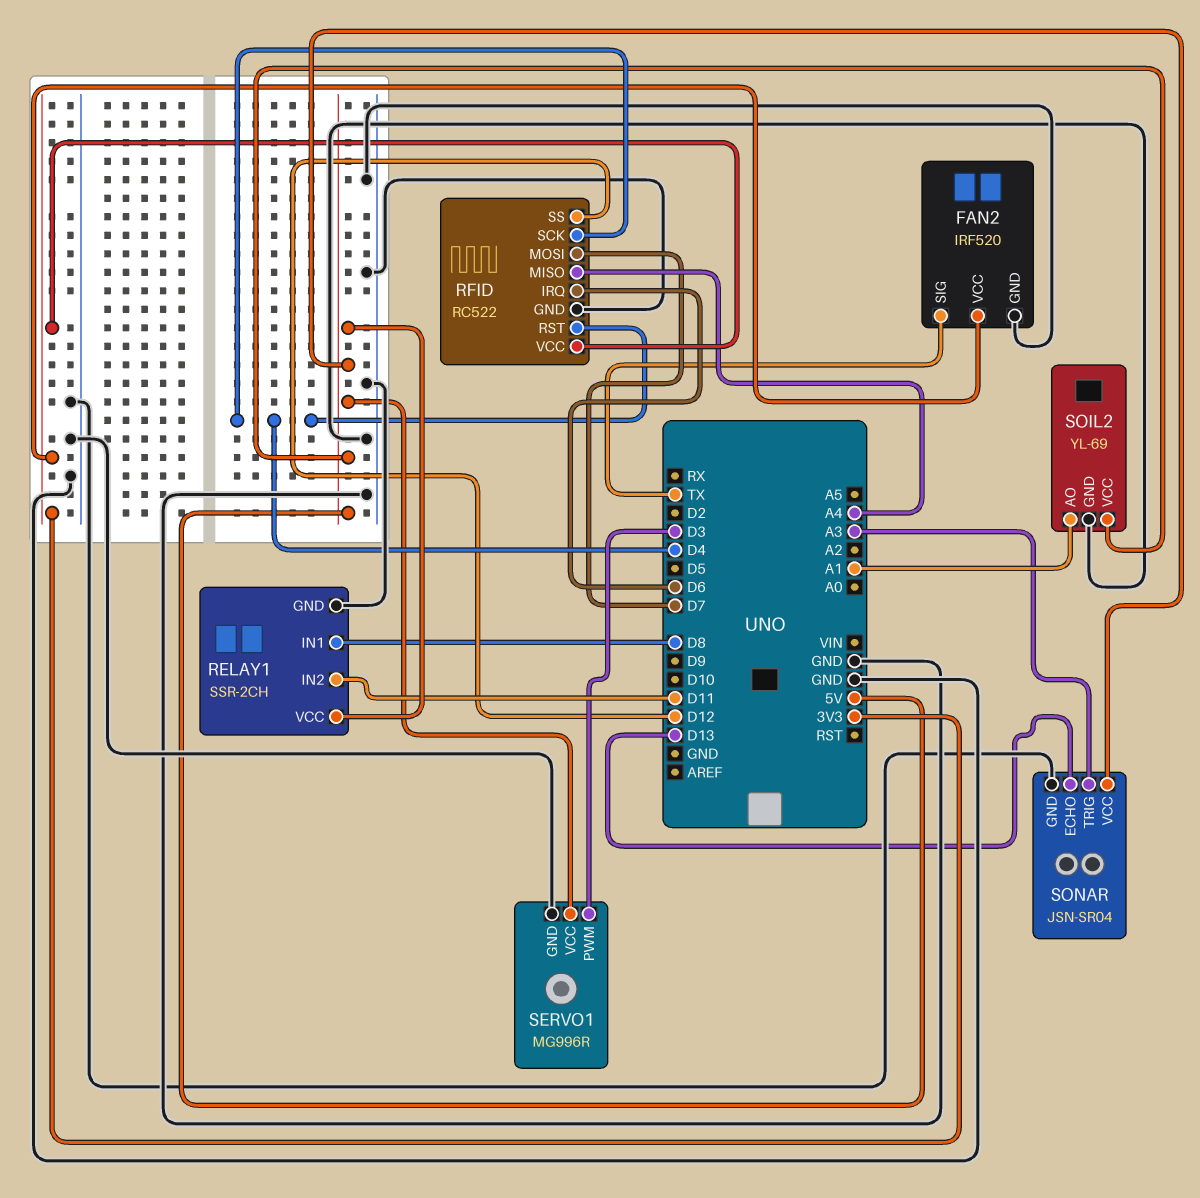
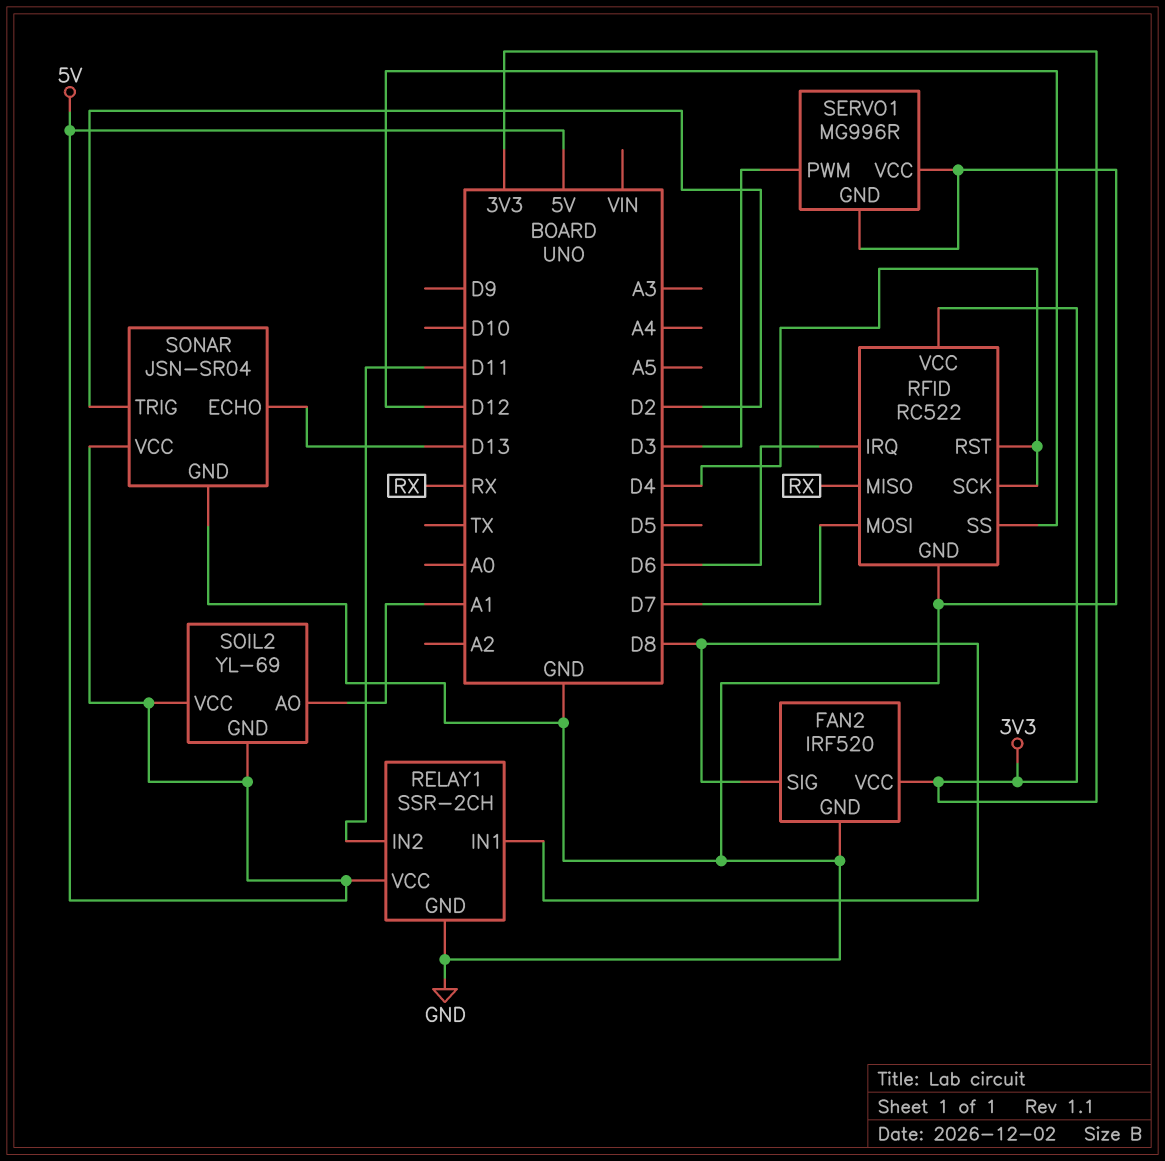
FAN2 pin SIG: TX -> D8
RFID pin MISO: A4 -> RX
SERVO1 pin VCC: 5V -> GND
SOIL2 pin GND: GND -> 5V
SONAR pin TRIG: A3 -> D2

